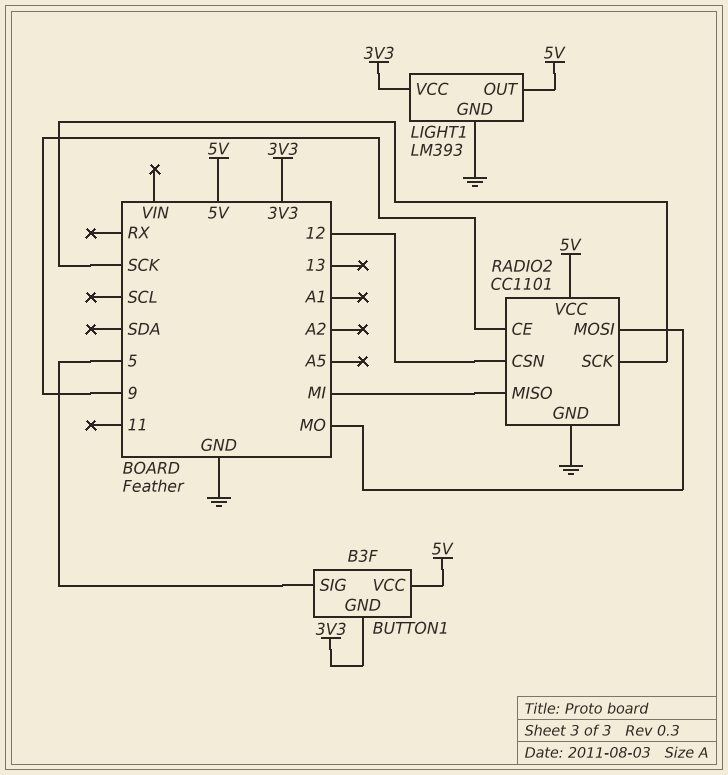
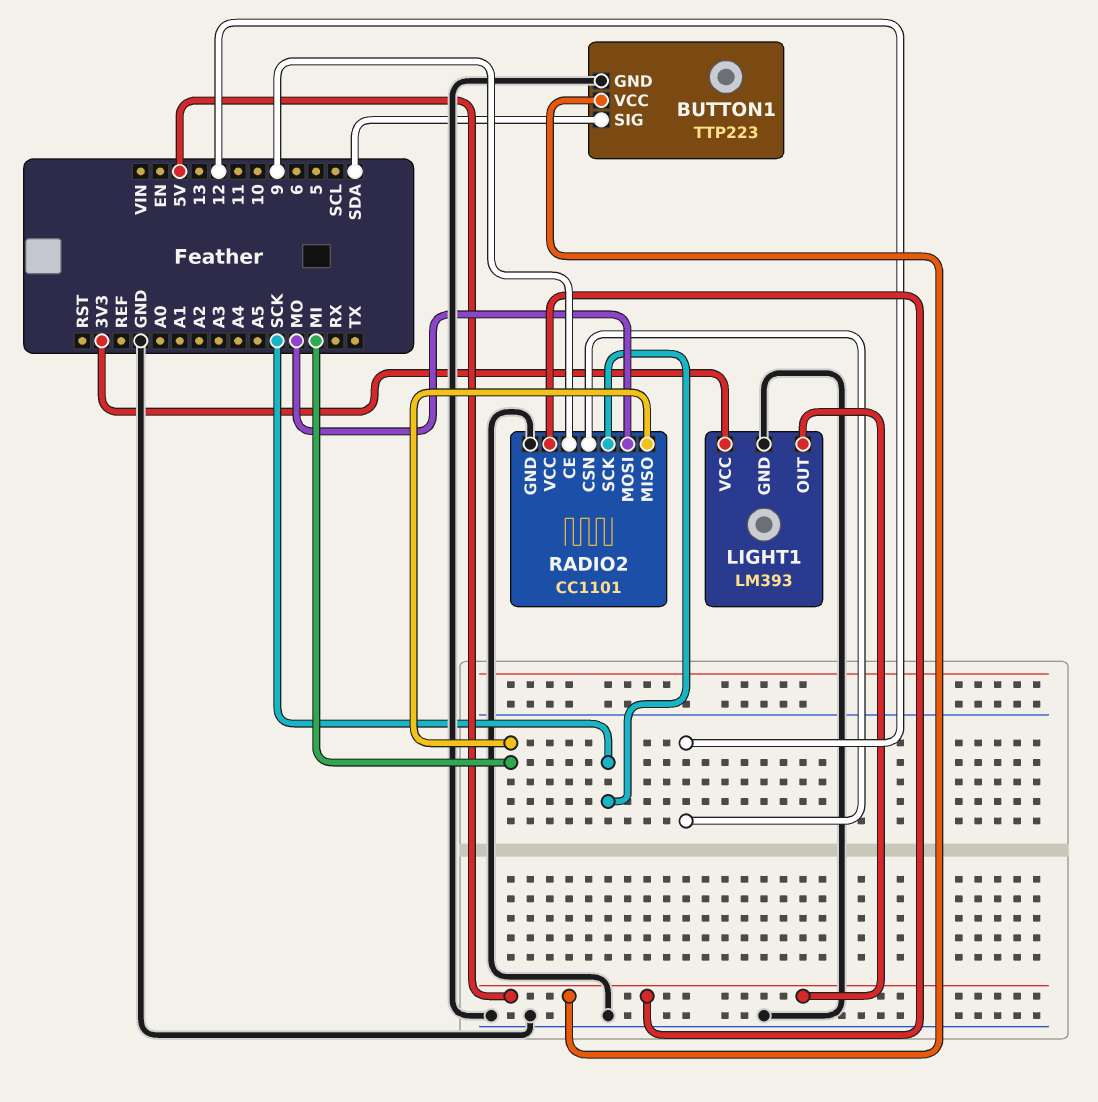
BUTTON1: B3F -> TTP223
BUTTON1 pin GND: 3V3 -> GND
BUTTON1 pin SIG: 5 -> SDA

